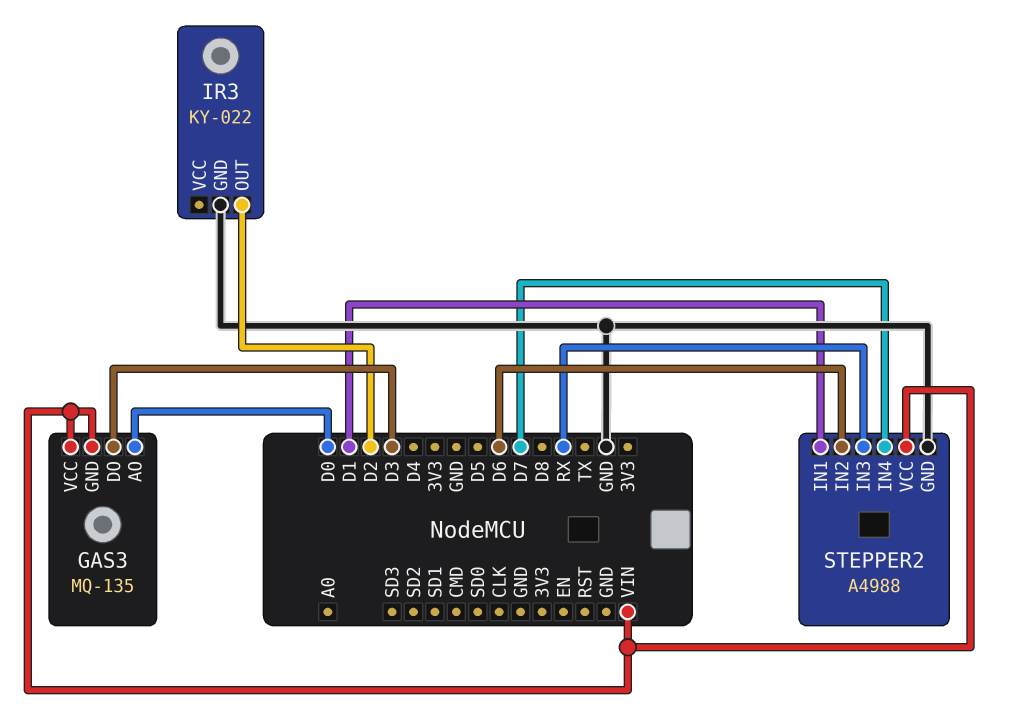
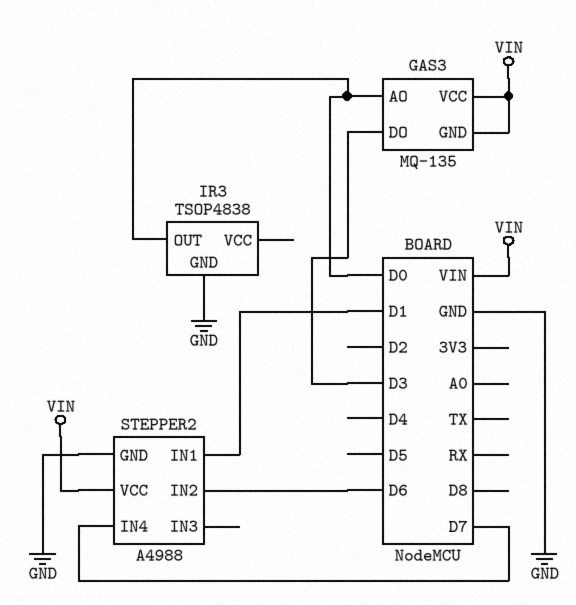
IR3: KY-022 -> TSOP4838
IR3 pin OUT: D2 -> D0
STEPPER2 pin IN3: RX -> none

